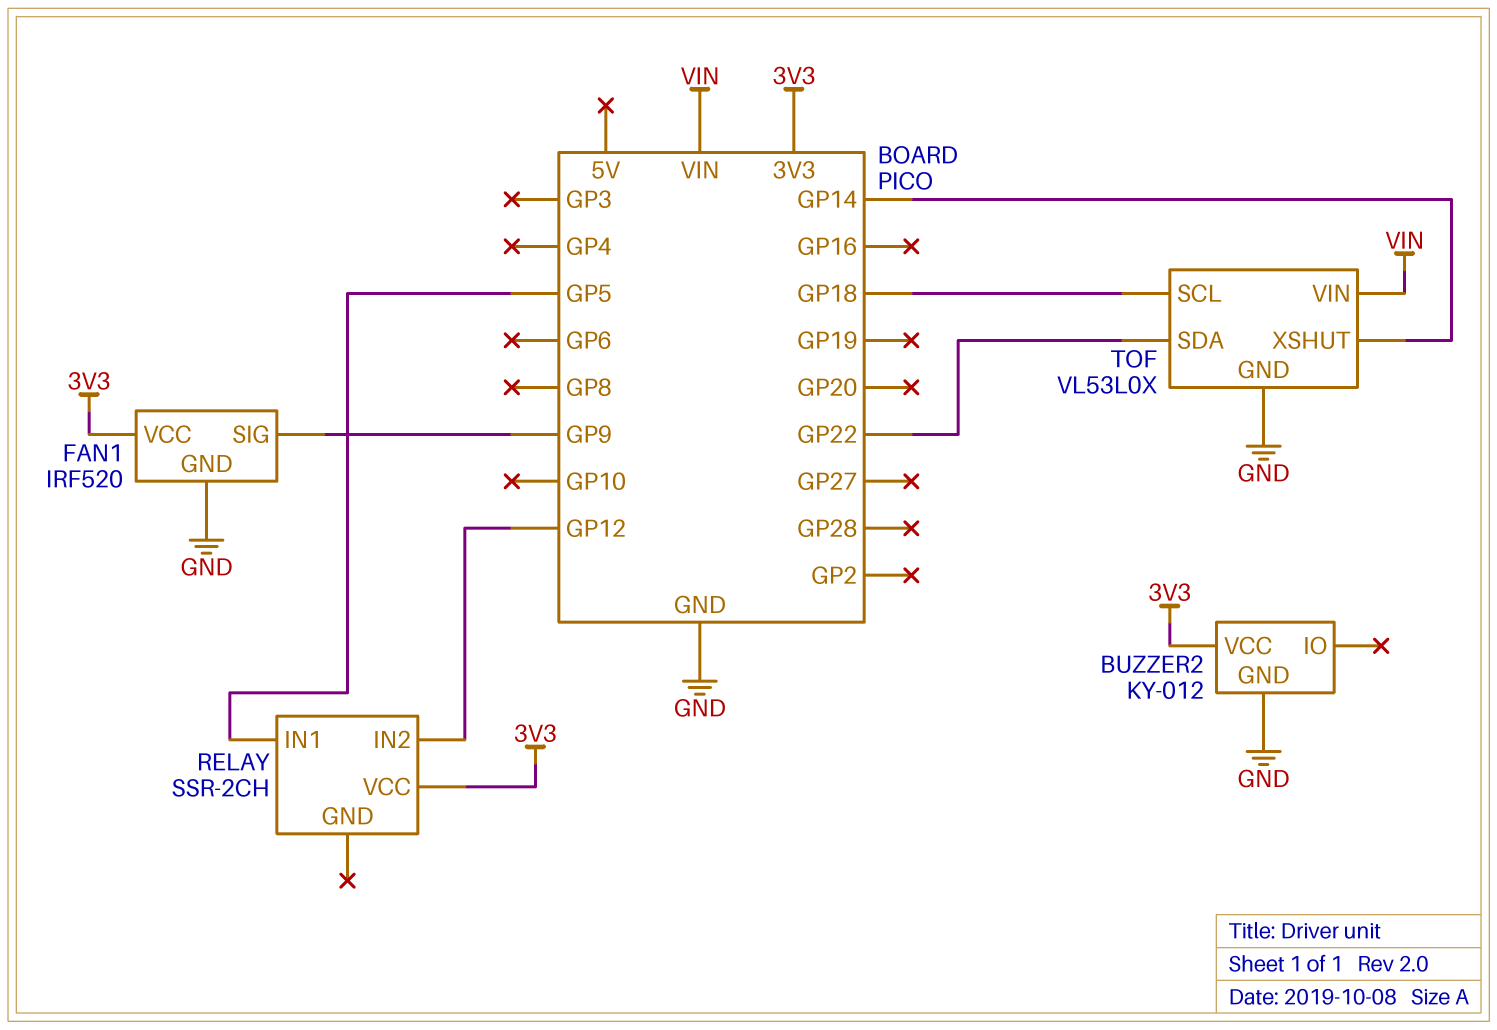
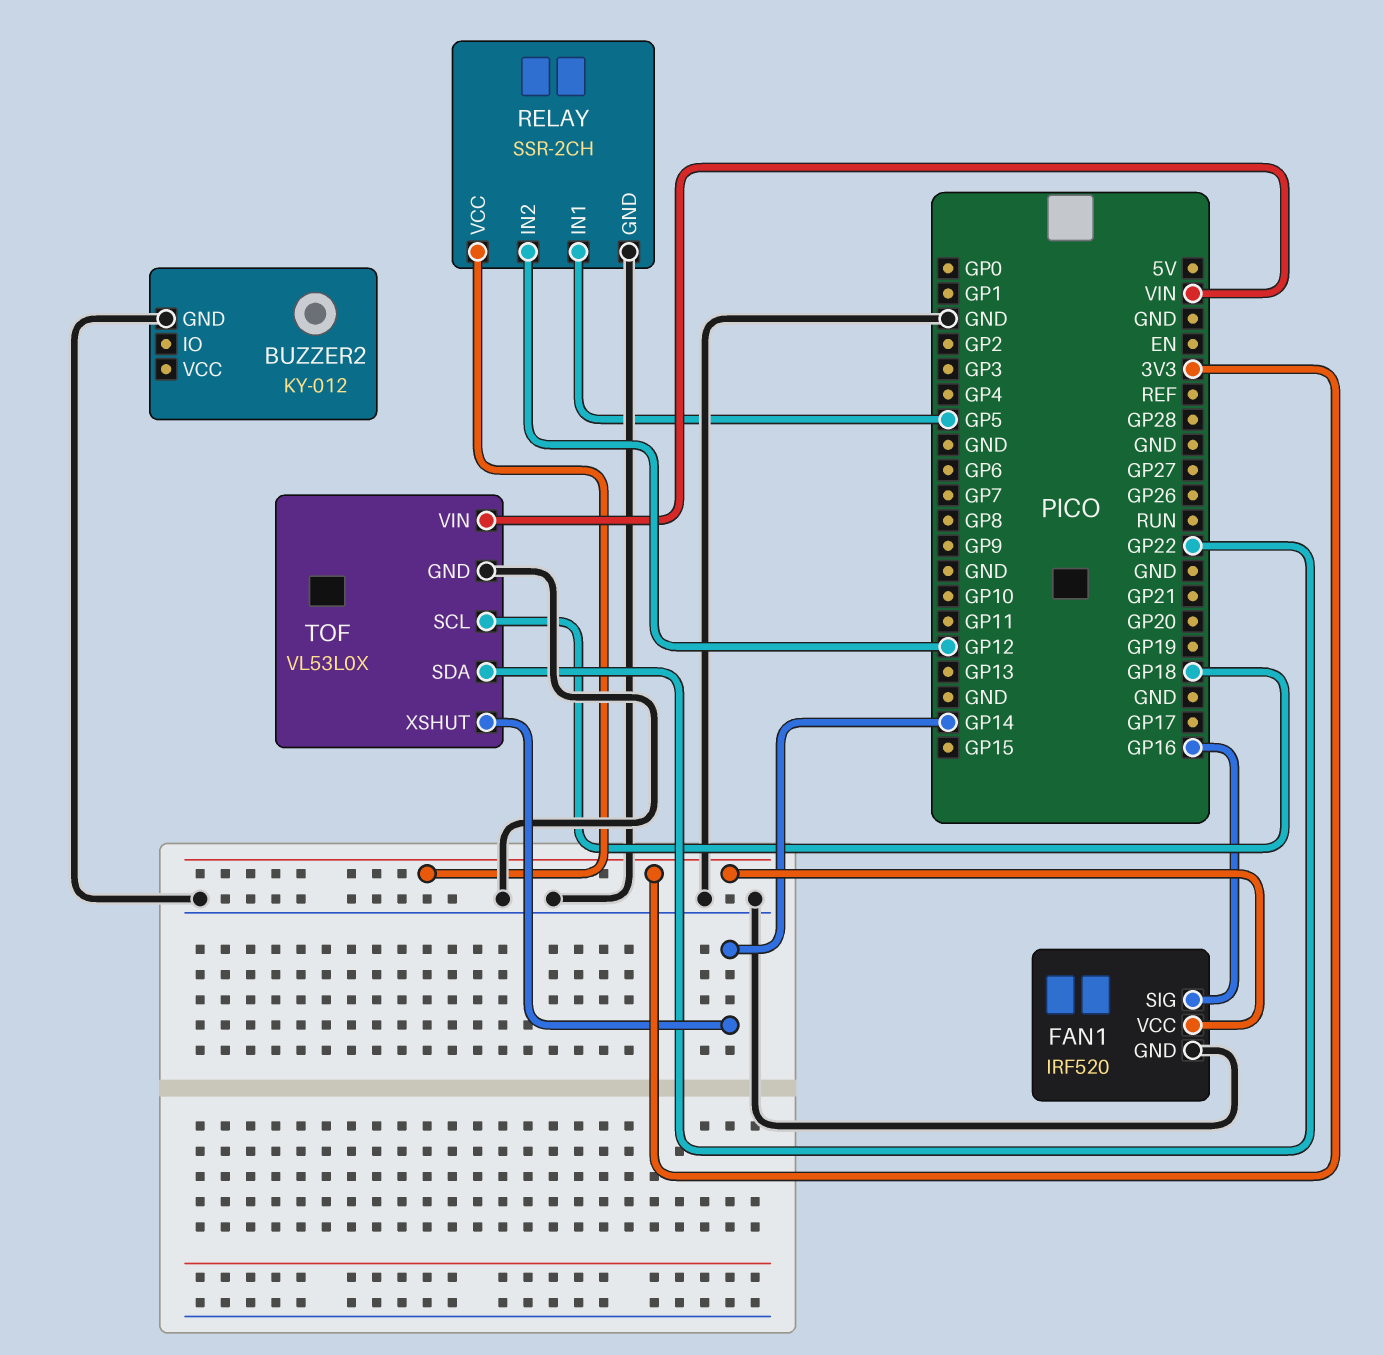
BUZZER2 pin VCC: 3V3 -> none
FAN1 pin SIG: GP9 -> GP16
RELAY pin GND: none -> GND

